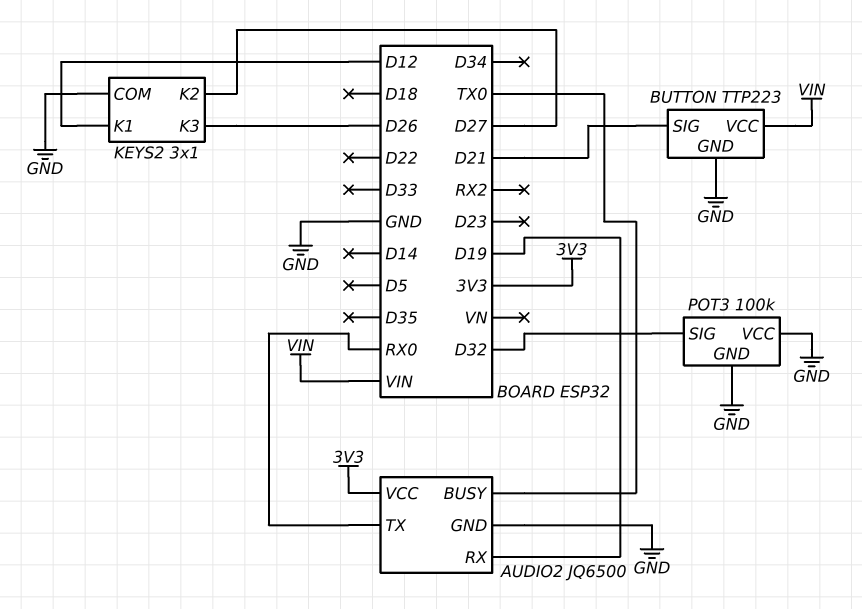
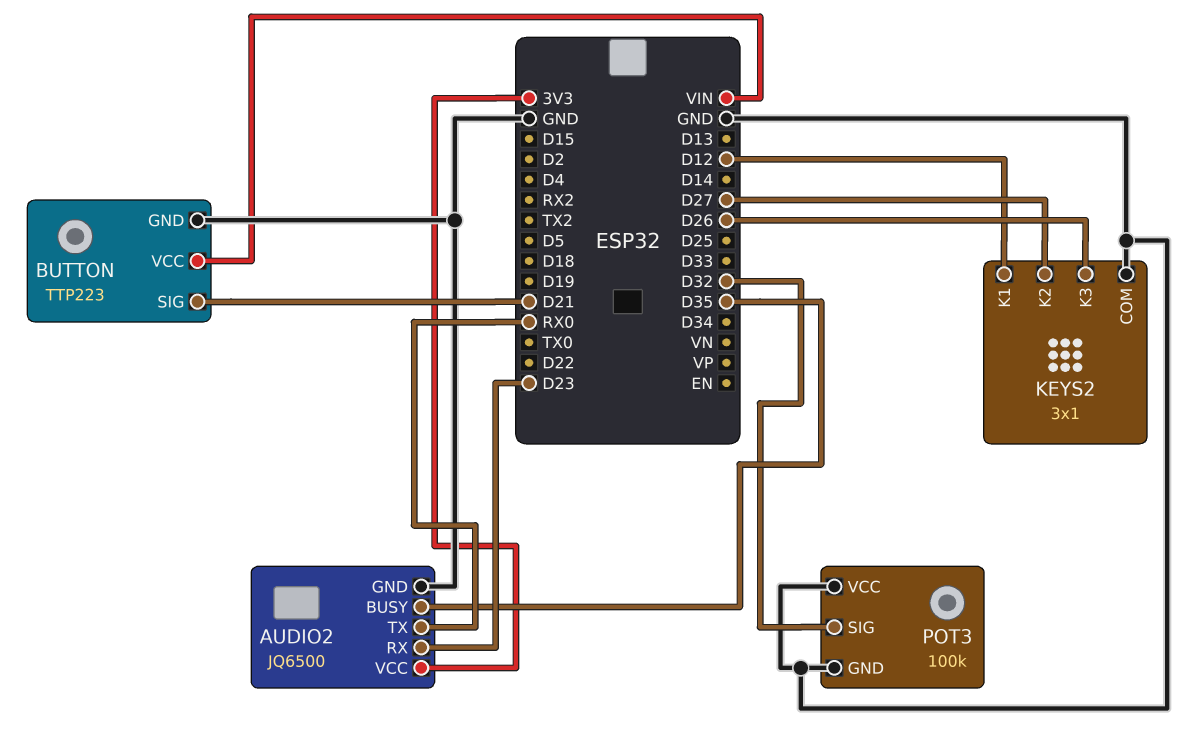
AUDIO2 pin BUSY: TX0 -> D35
AUDIO2 pin RX: D19 -> D23

